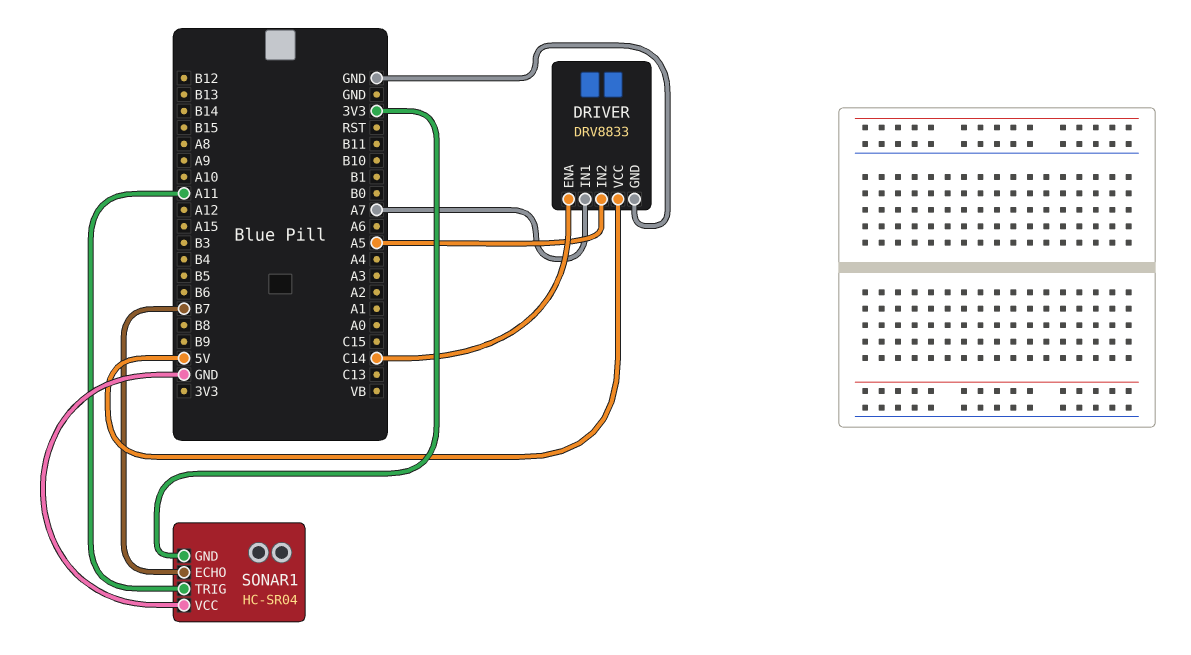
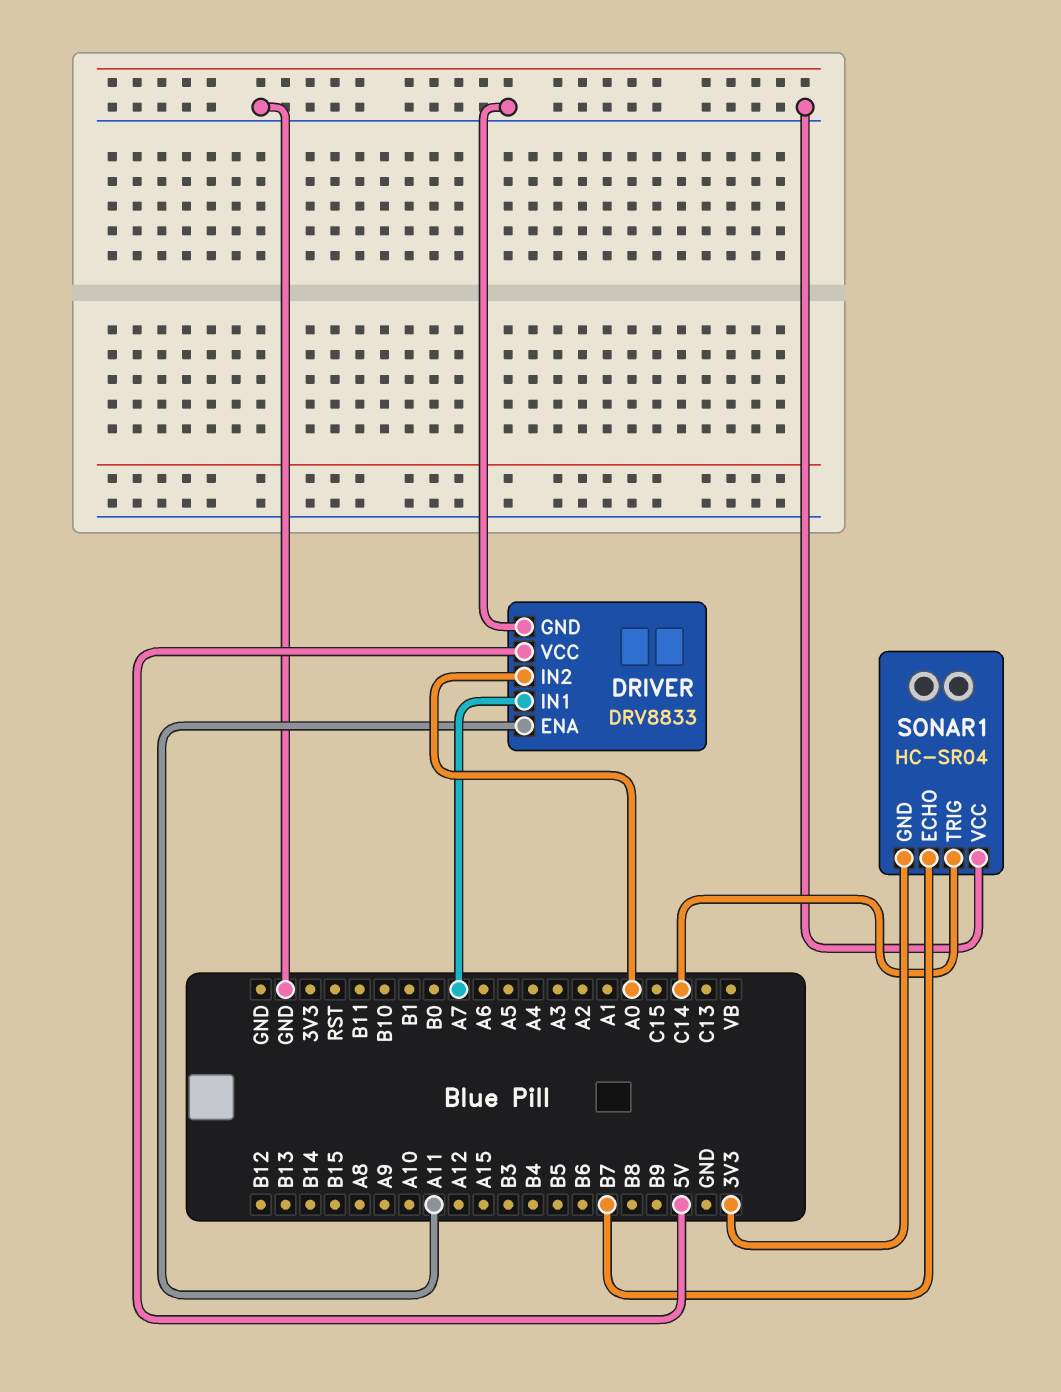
DRIVER pin ENA: C14 -> A11
DRIVER pin IN2: A5 -> A0
SONAR1 pin TRIG: A11 -> C14

